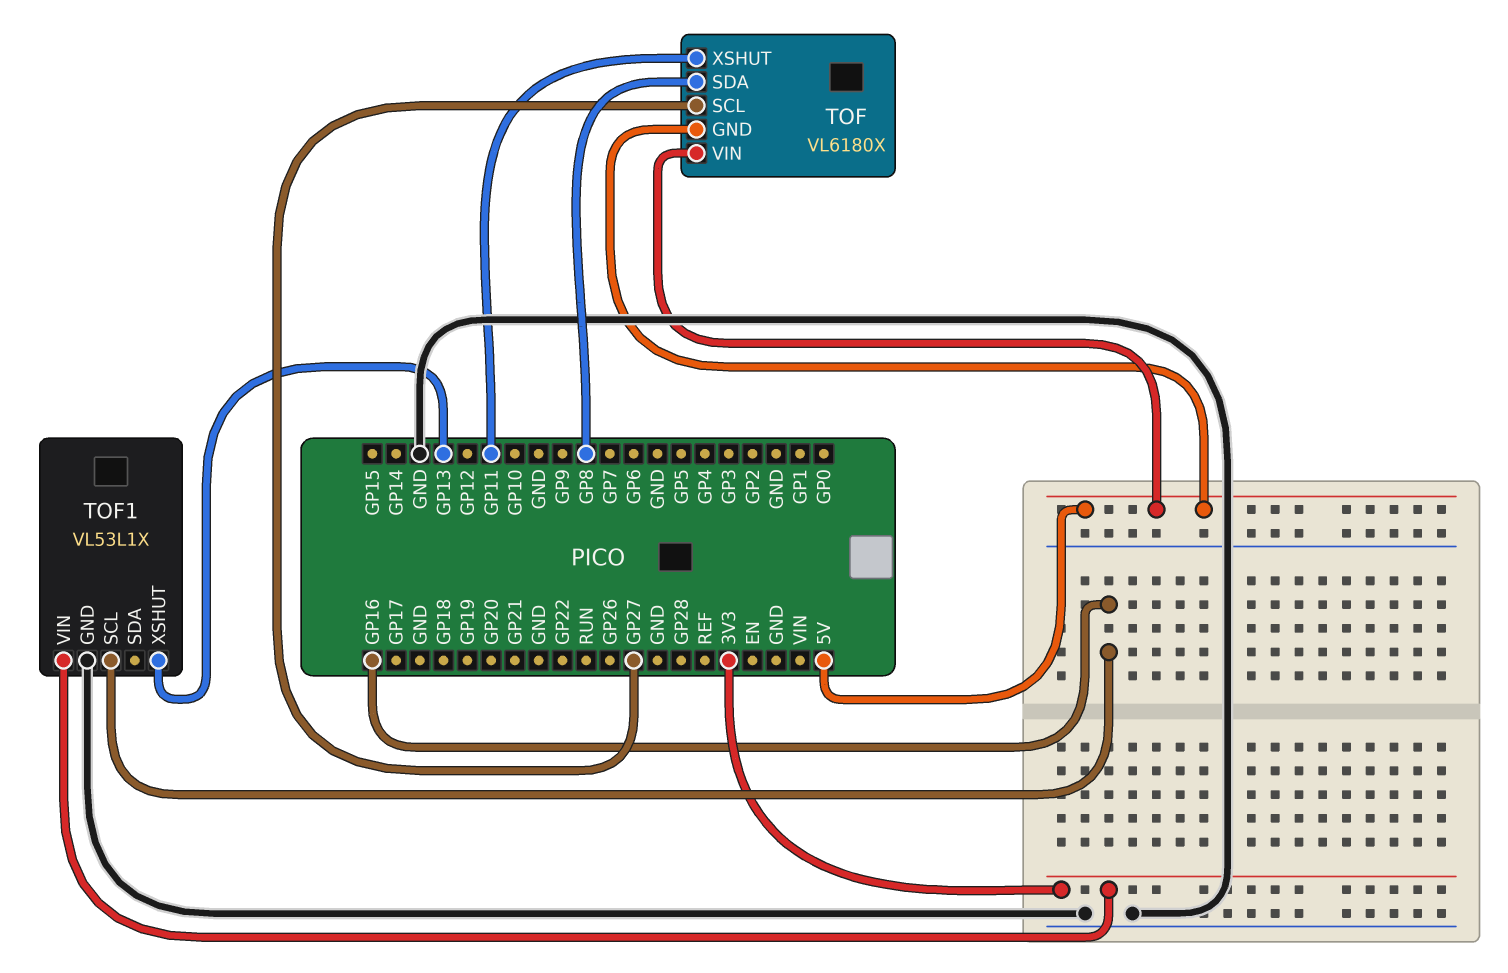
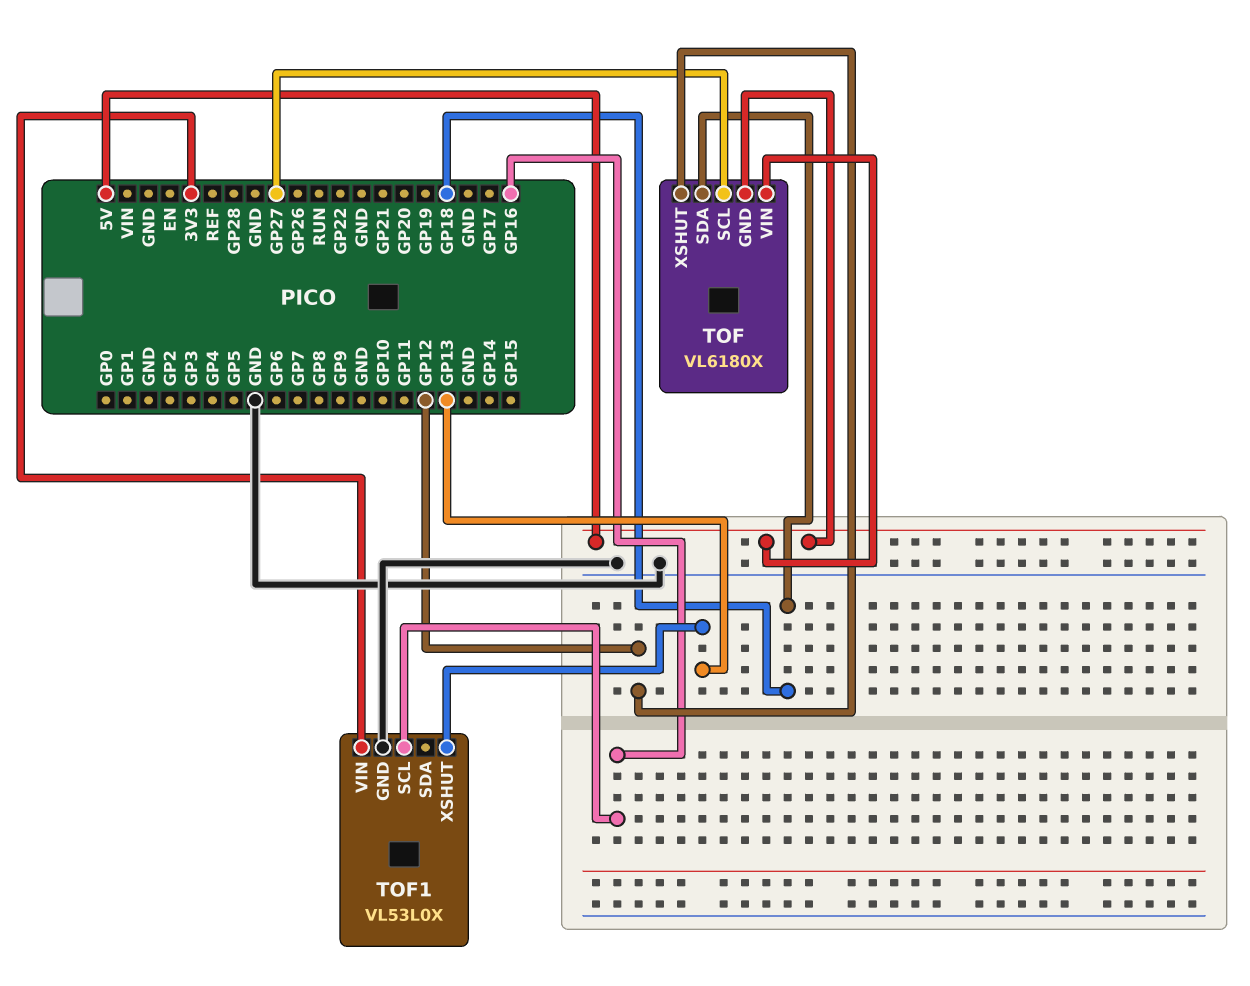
TOF pin SDA: GP8 -> GP18
TOF pin XSHUT: GP11 -> GP12
TOF1: VL53L1X -> VL53L0X

